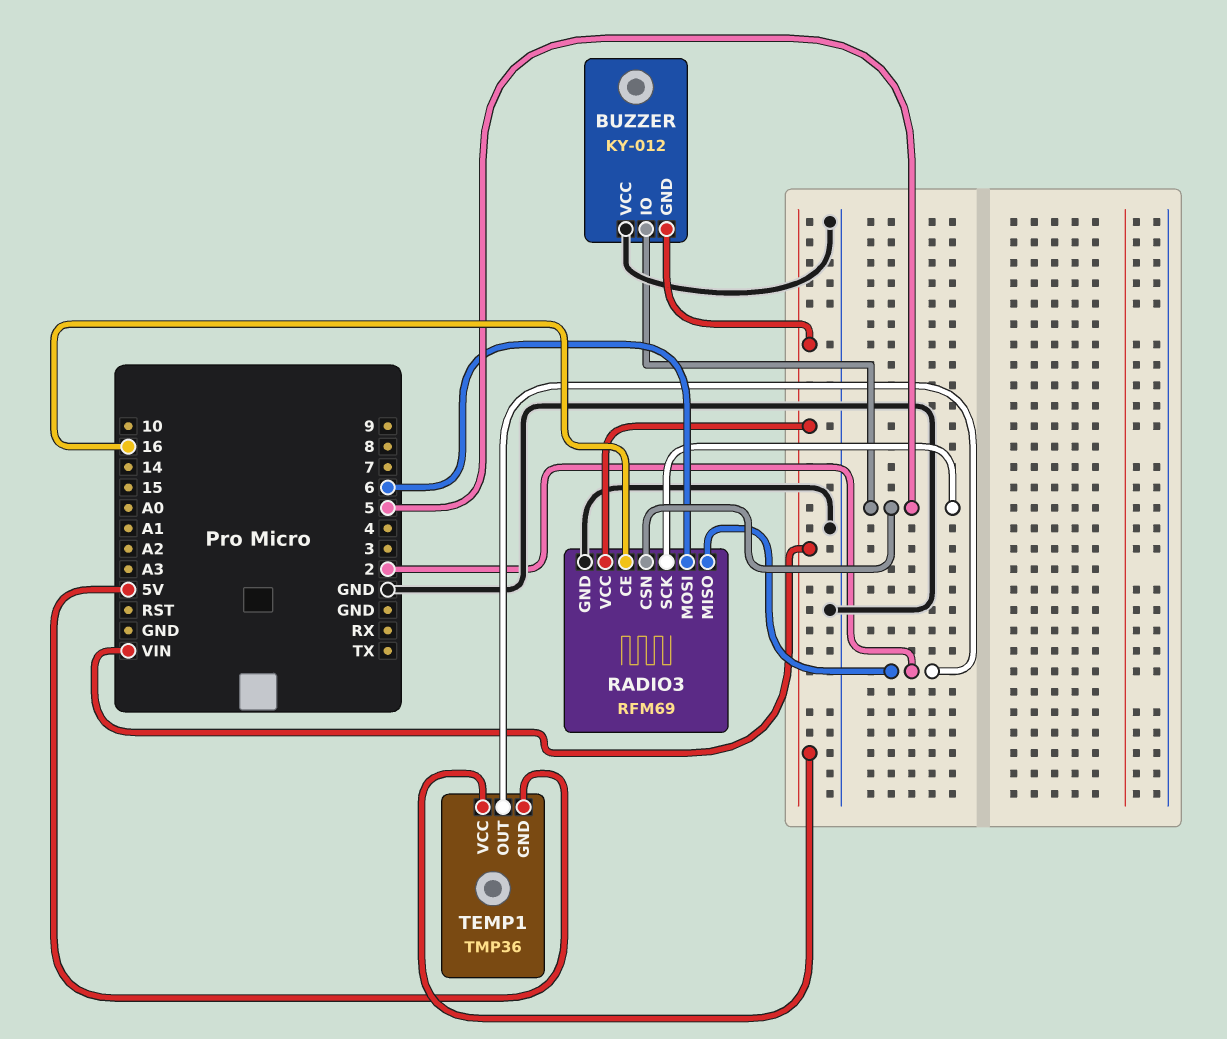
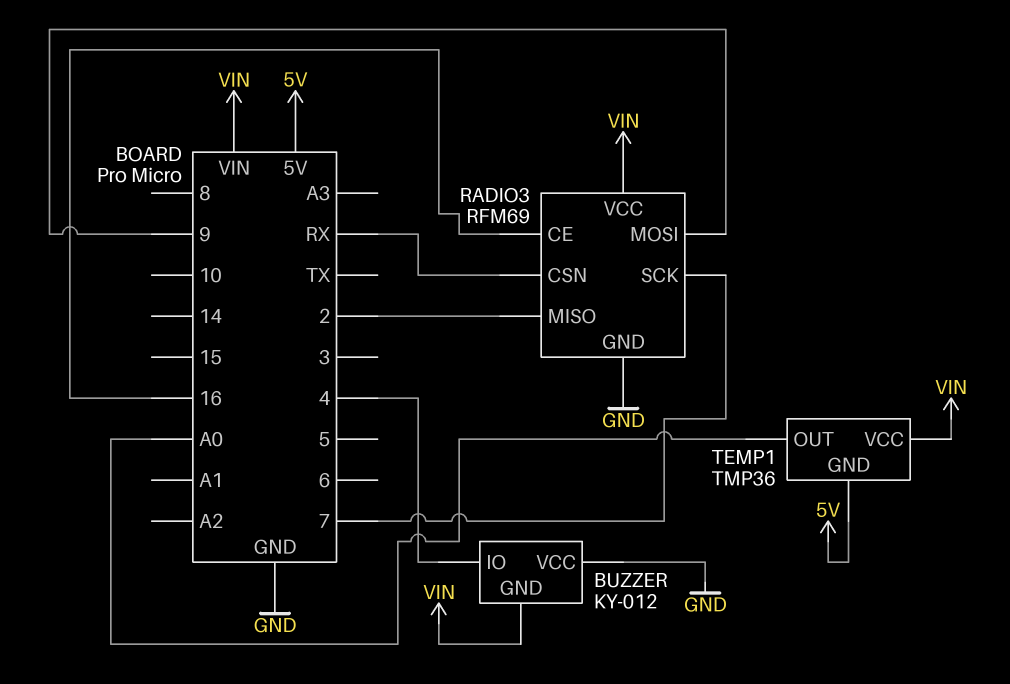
BUZZER pin IO: 5 -> 4
RADIO3 pin CSN: 5 -> RX
RADIO3 pin MOSI: 6 -> 9
RADIO3 pin SCK: 5 -> 7
TEMP1 pin OUT: 2 -> A0

